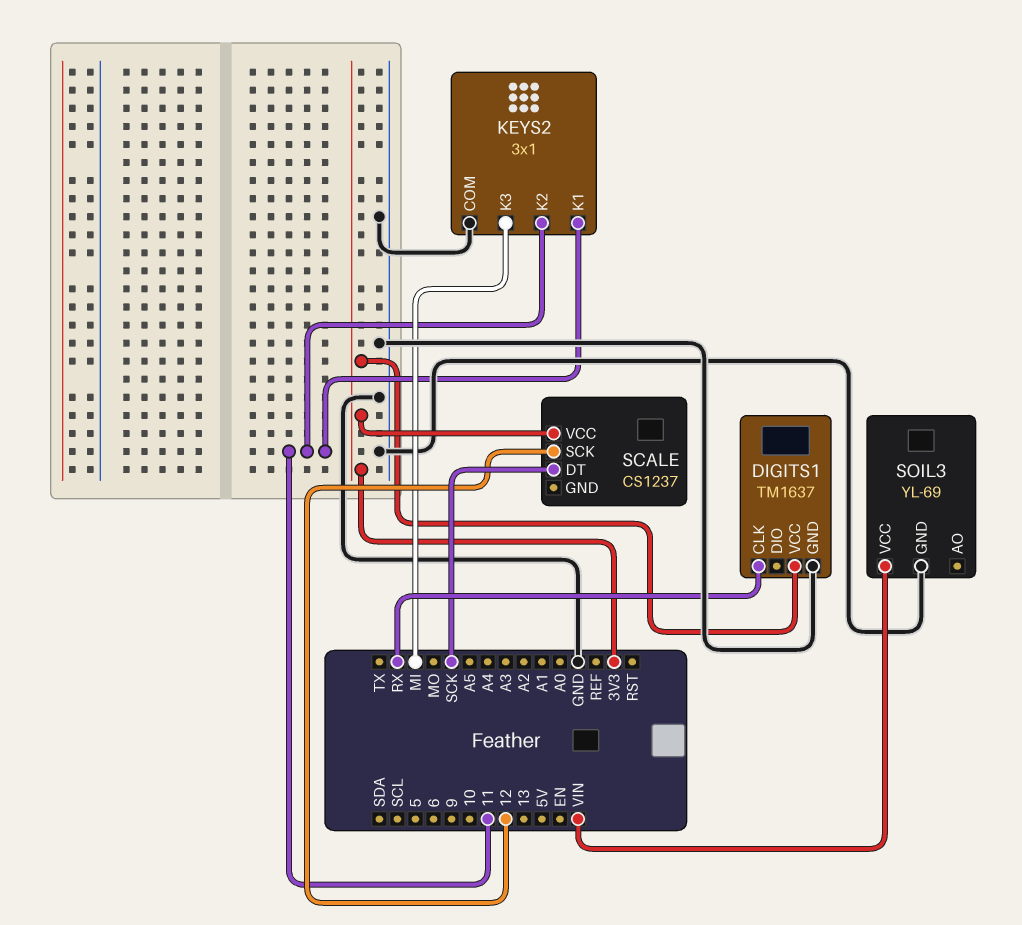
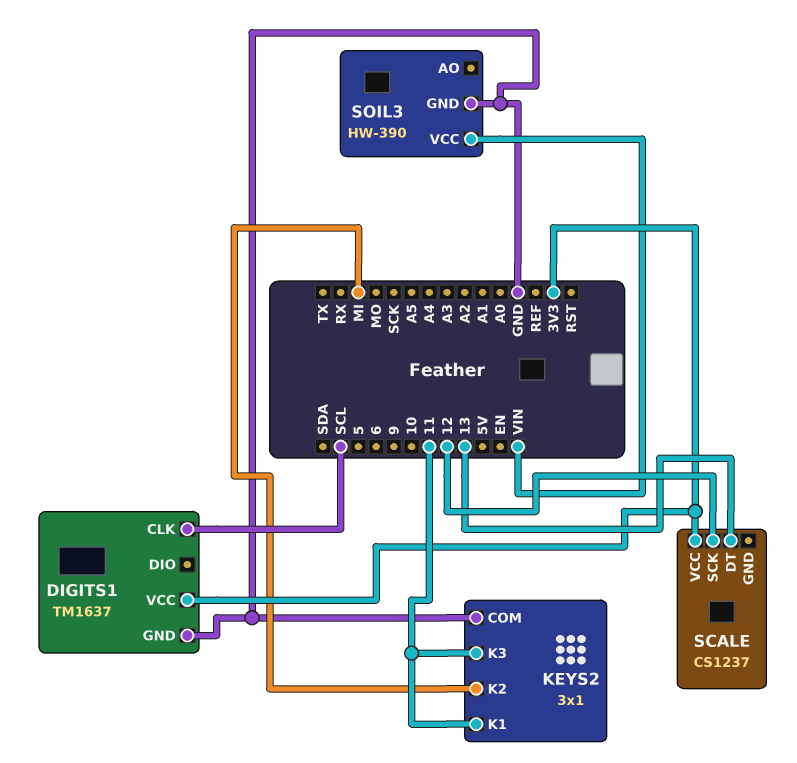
DIGITS1 pin CLK: RX -> SCL
KEYS2 pin K2: 11 -> MI
KEYS2 pin K3: MI -> 11
SCALE pin DT: SCK -> 13
SOIL3: YL-69 -> HW-390

